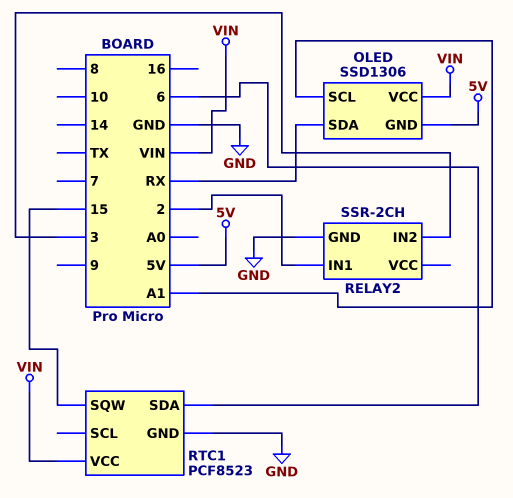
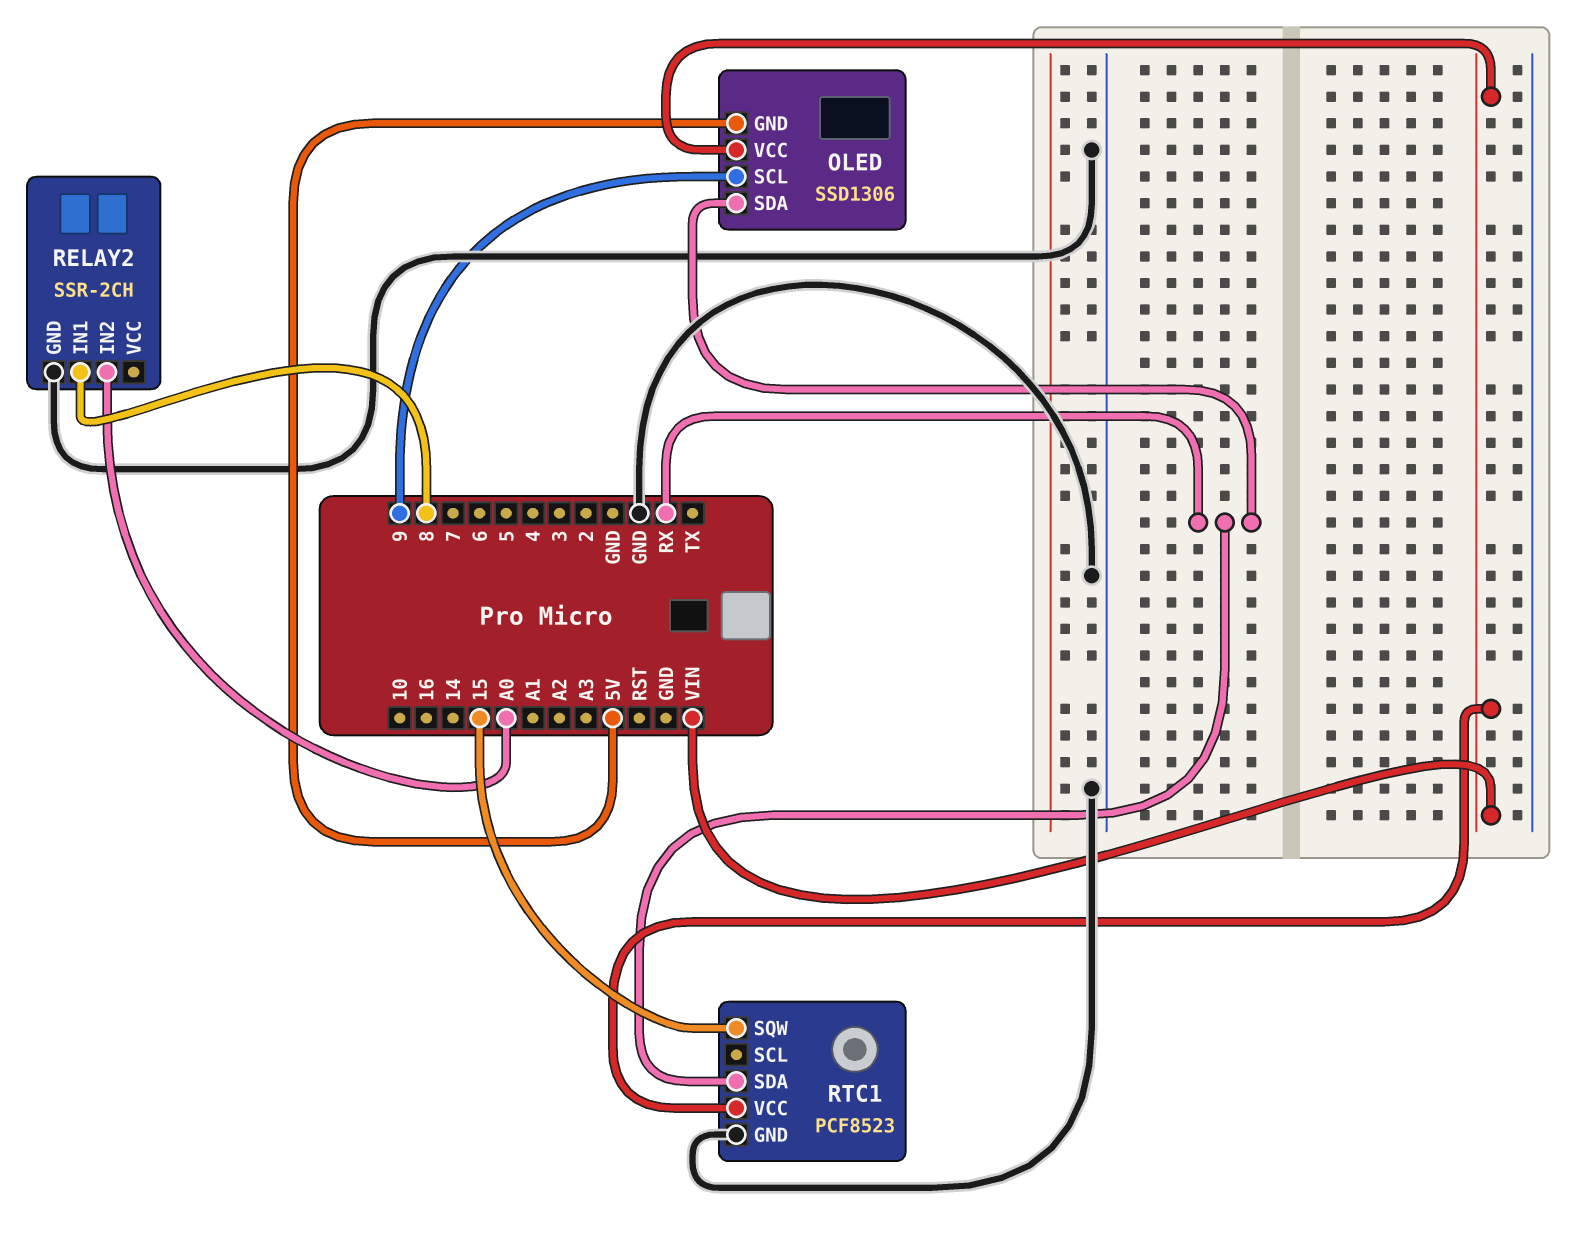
OLED pin SCL: A1 -> 9
RELAY2 pin IN1: 2 -> 8
RELAY2 pin IN2: 3 -> A0
RTC1 pin SDA: 6 -> RX

